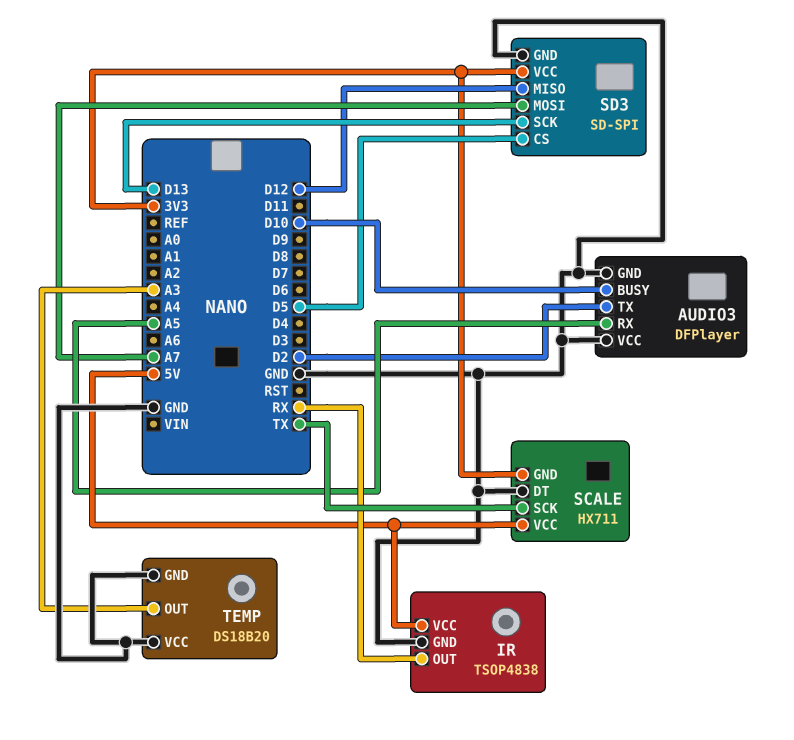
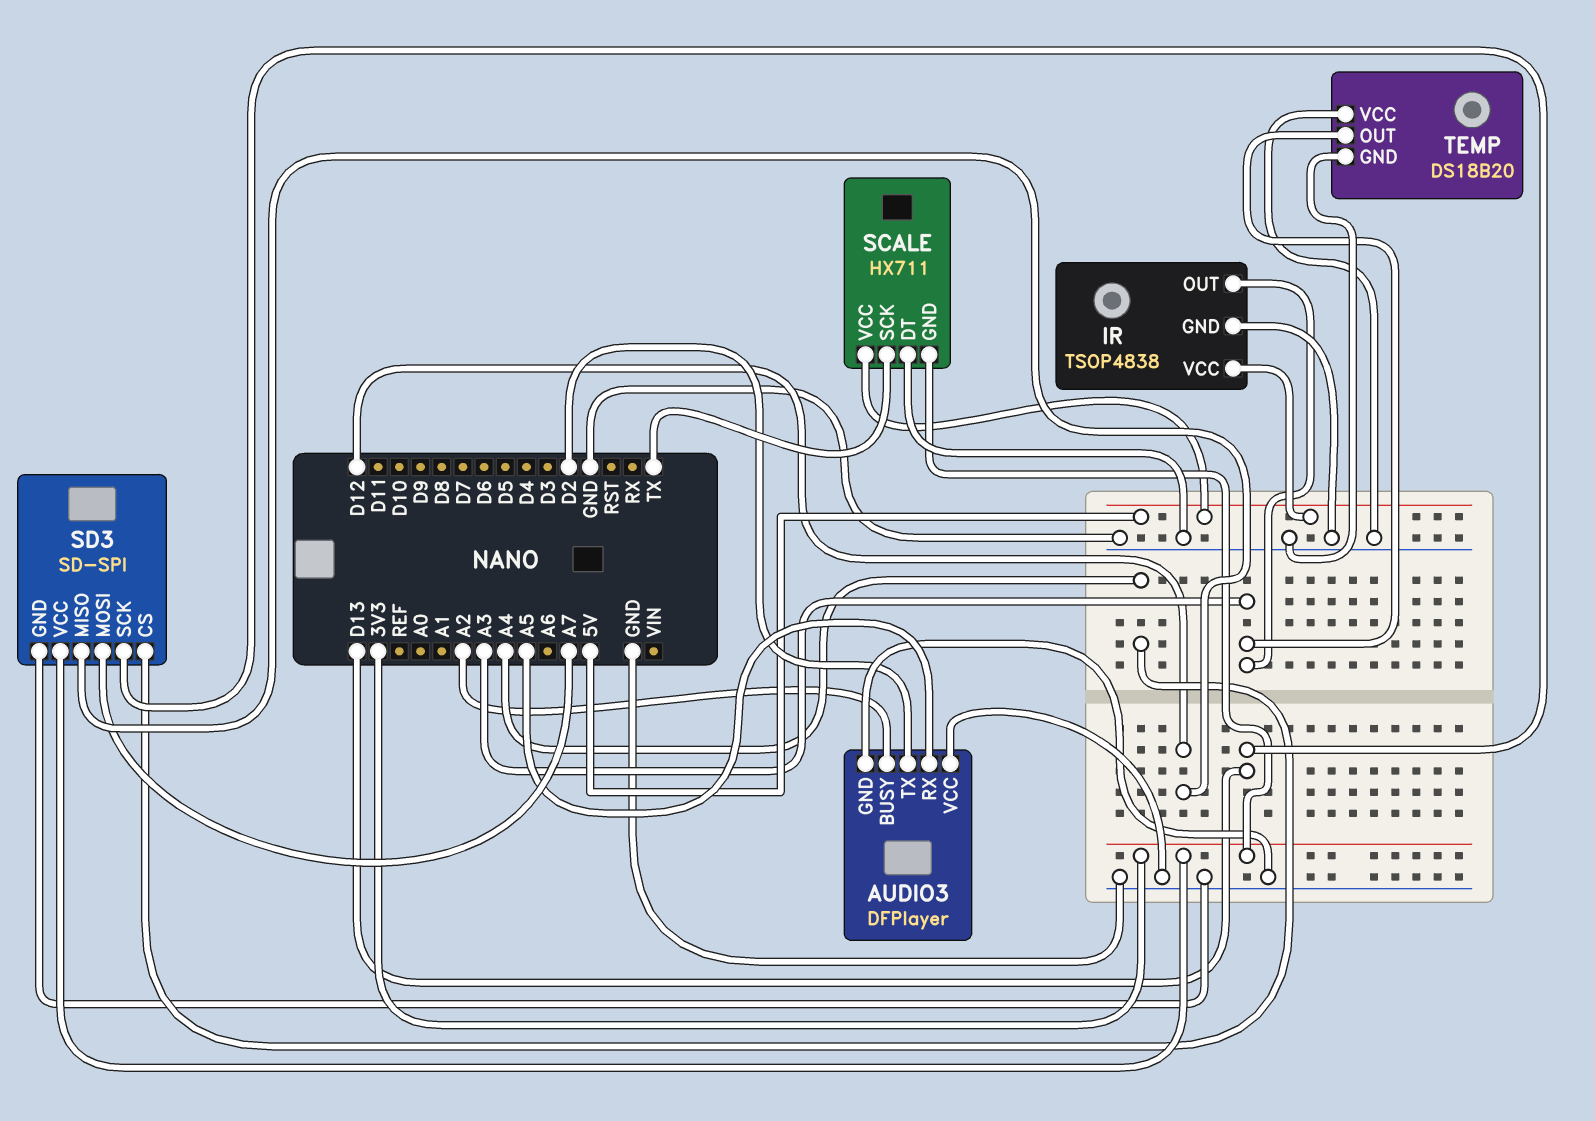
AUDIO3 pin BUSY: D10 -> A2
IR pin OUT: RX -> A3
SD3 pin CS: D5 -> A4

